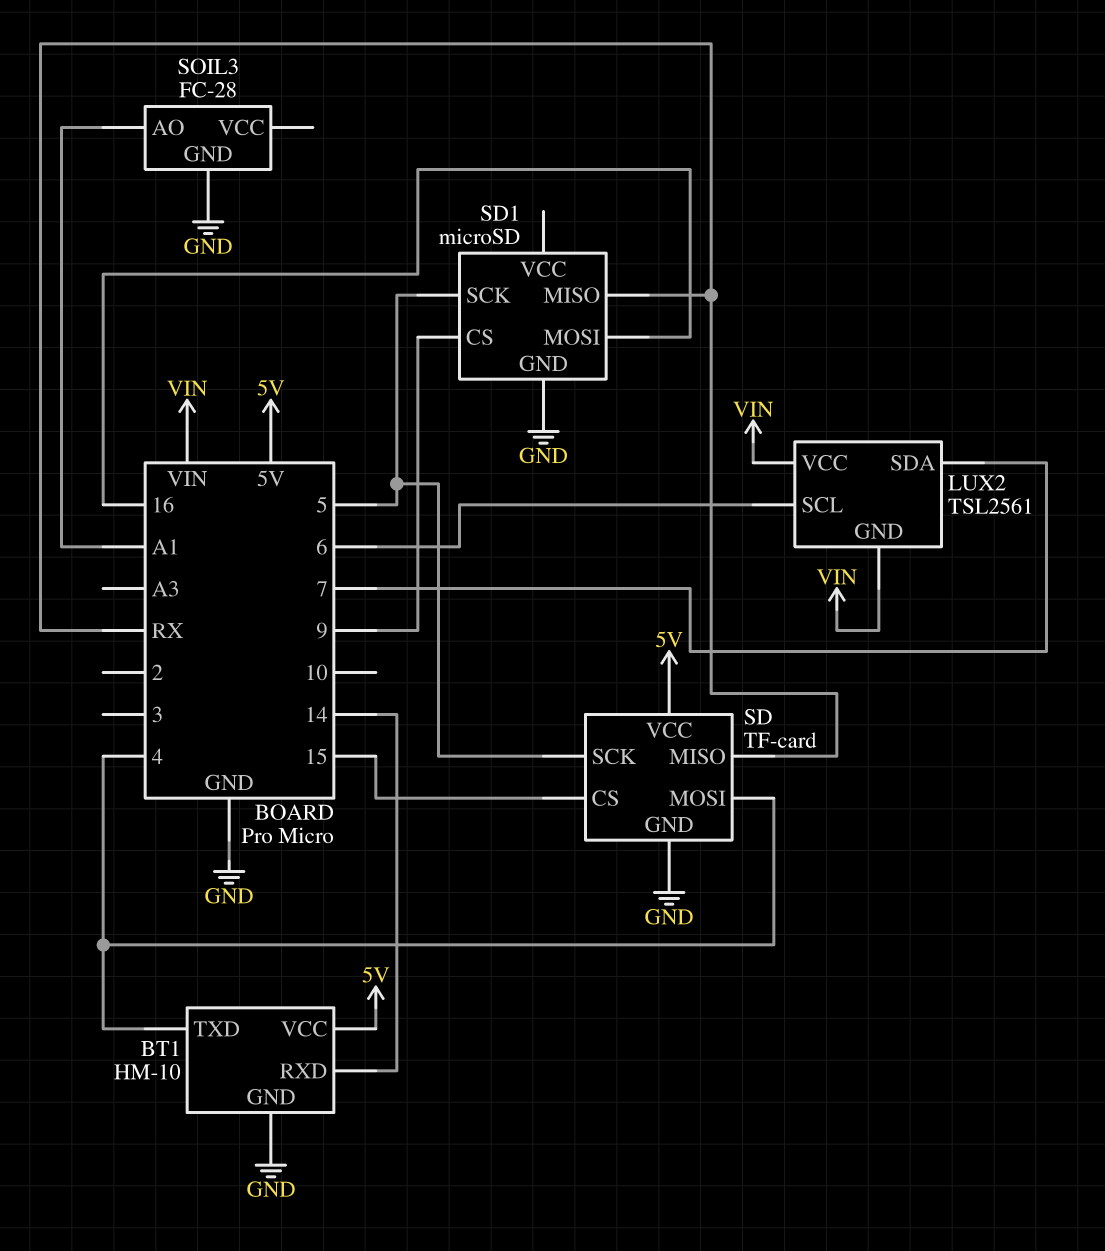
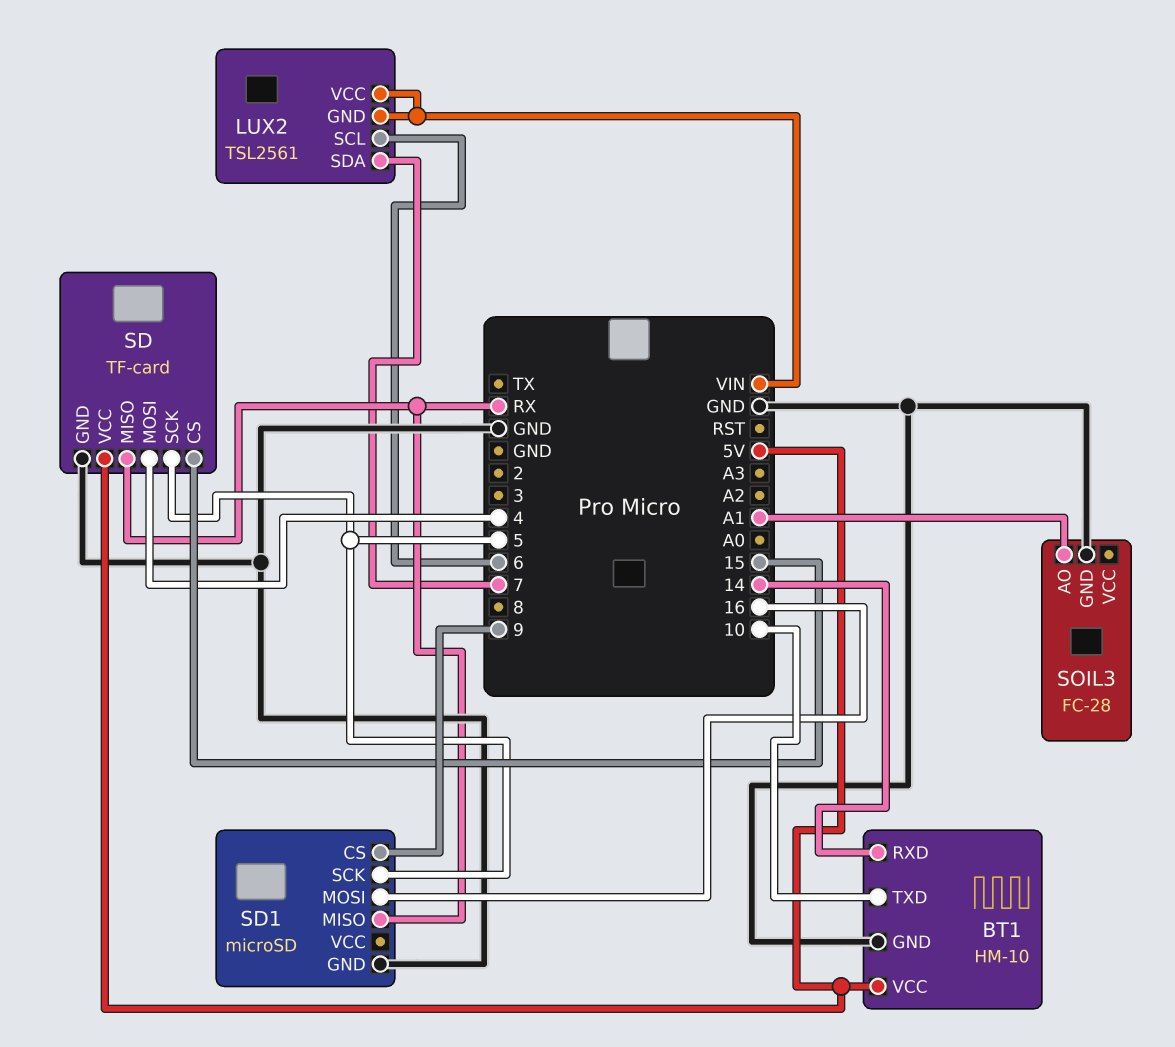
BT1 pin TXD: 4 -> 10

